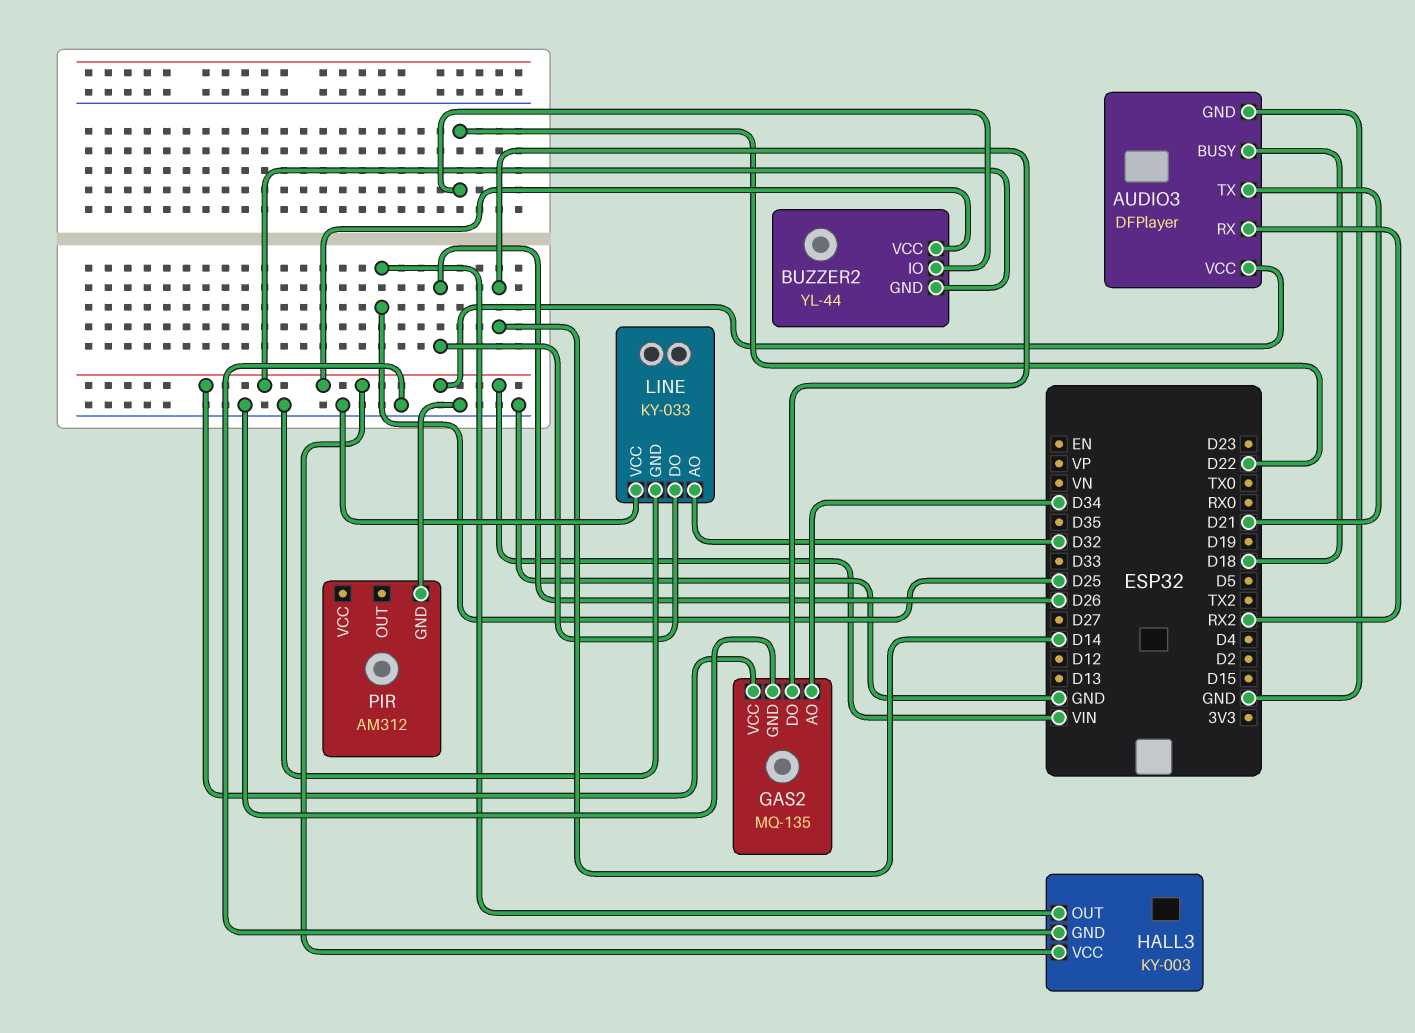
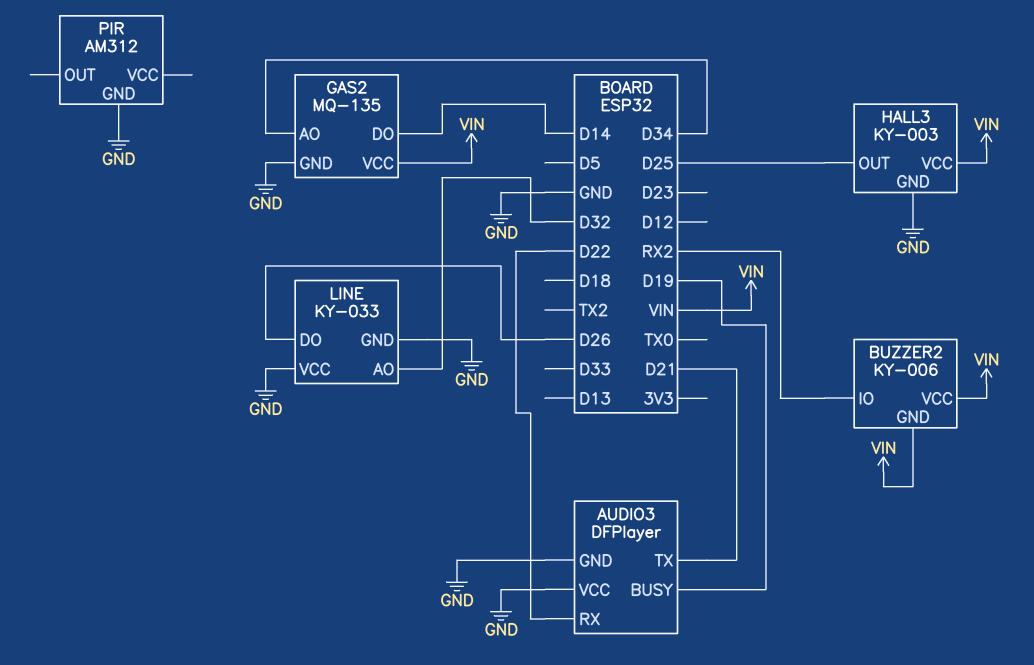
AUDIO3 pin BUSY: D18 -> D19
AUDIO3 pin RX: RX2 -> D22
AUDIO3 pin VCC: VIN -> GND
BUZZER2: YL-44 -> KY-006
BUZZER2 pin IO: D22 -> RX2

